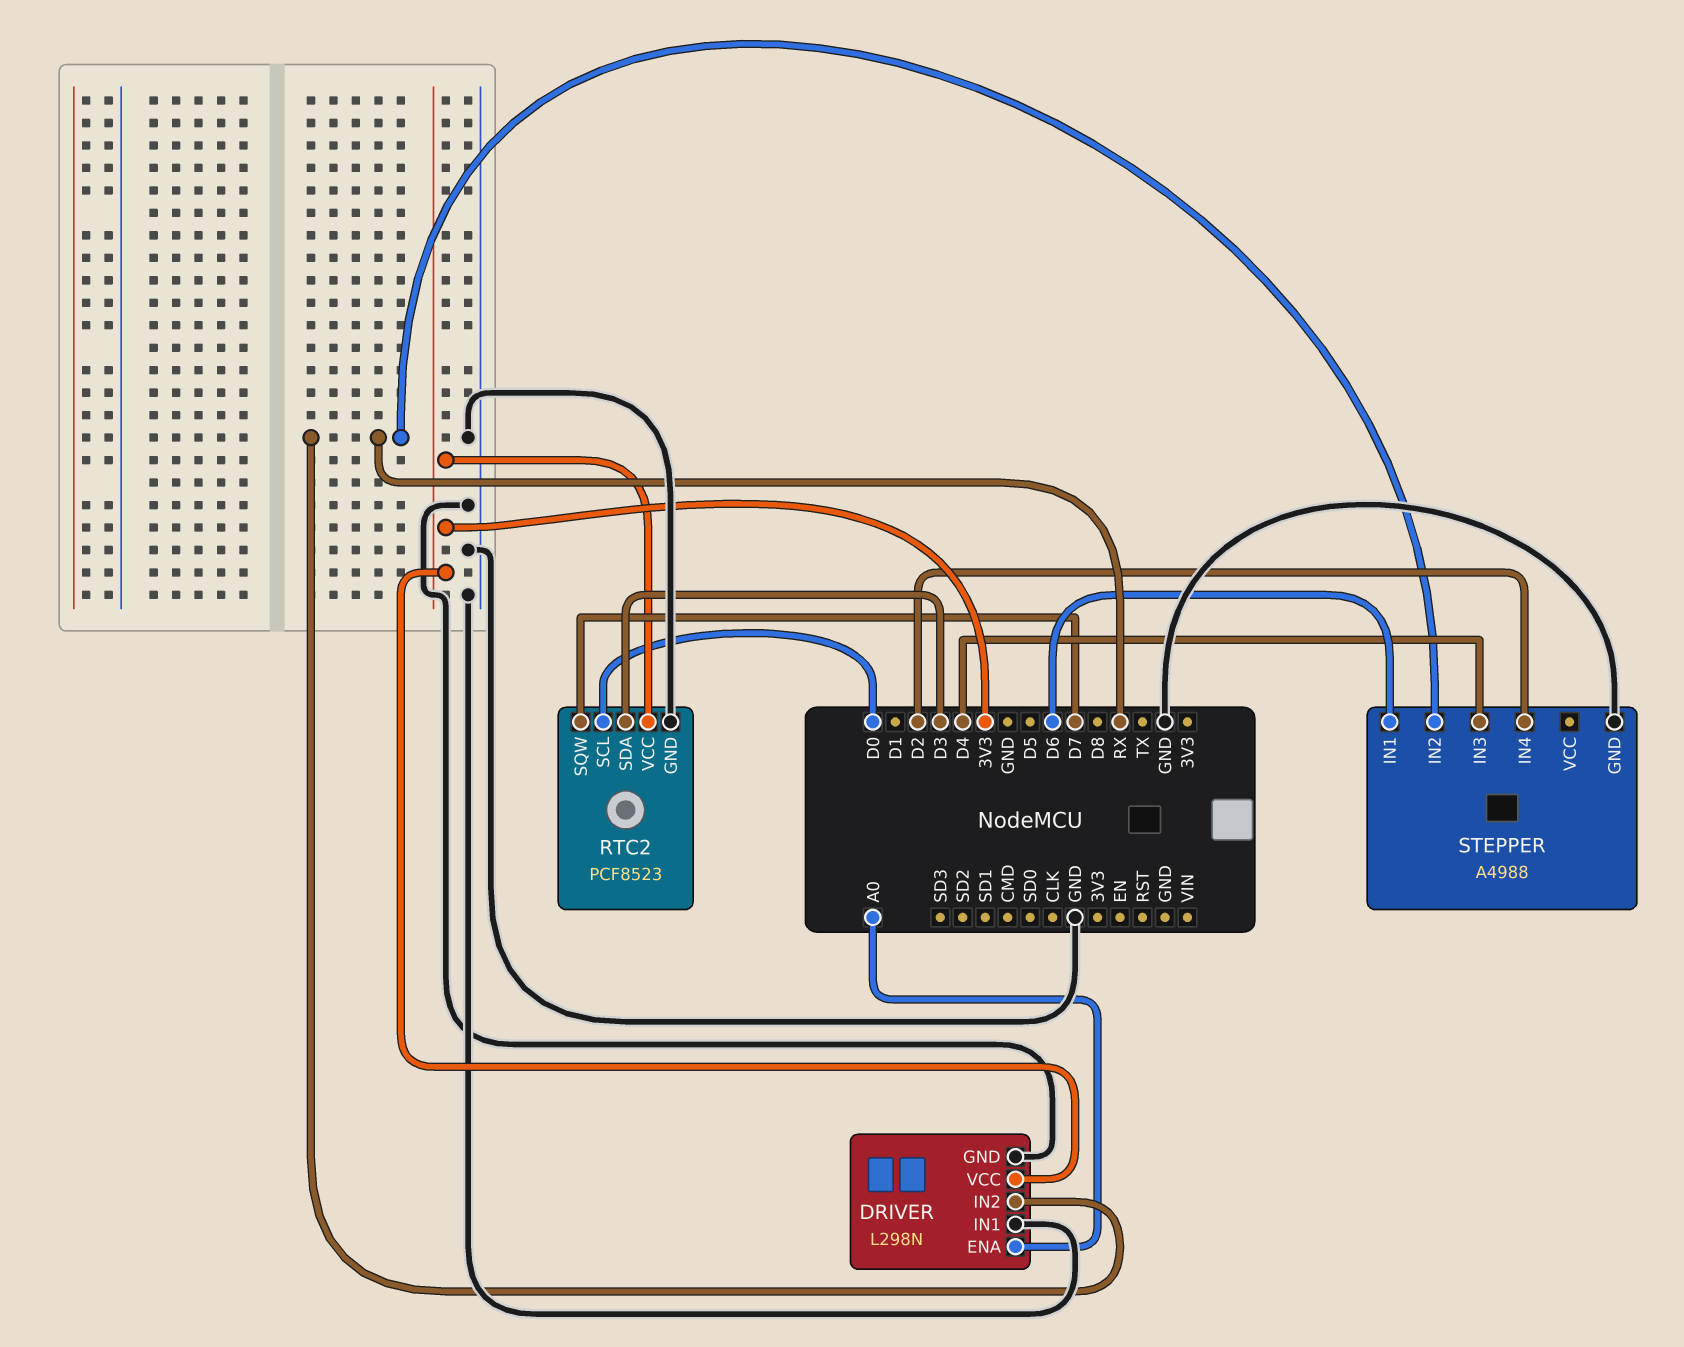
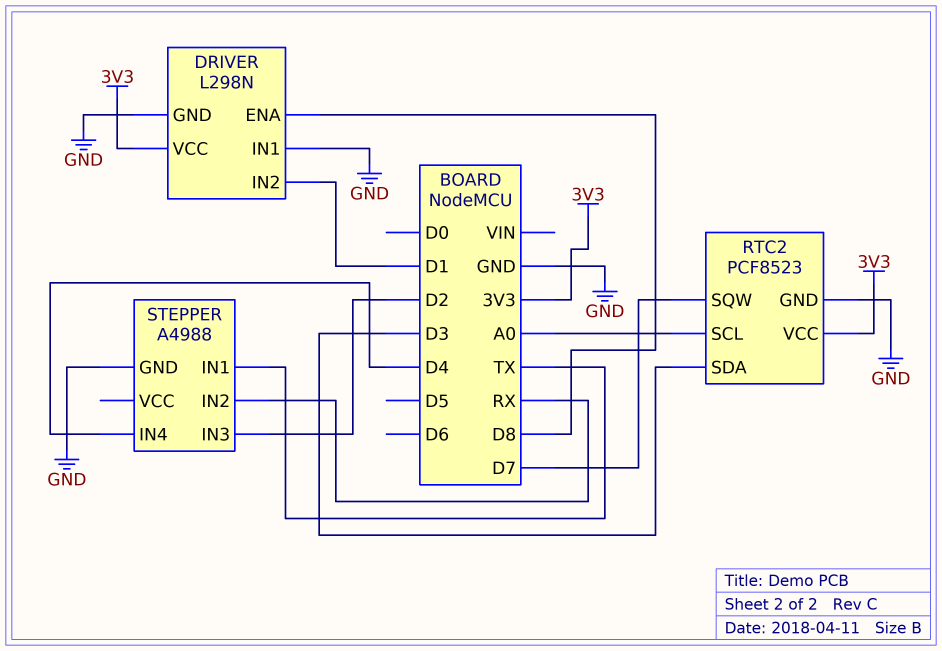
DRIVER pin ENA: A0 -> D8
DRIVER pin IN2: RX -> D1
RTC2 pin SCL: D0 -> A0
STEPPER pin IN1: D6 -> TX
STEPPER pin IN3: D4 -> D2
STEPPER pin IN4: D2 -> D4

